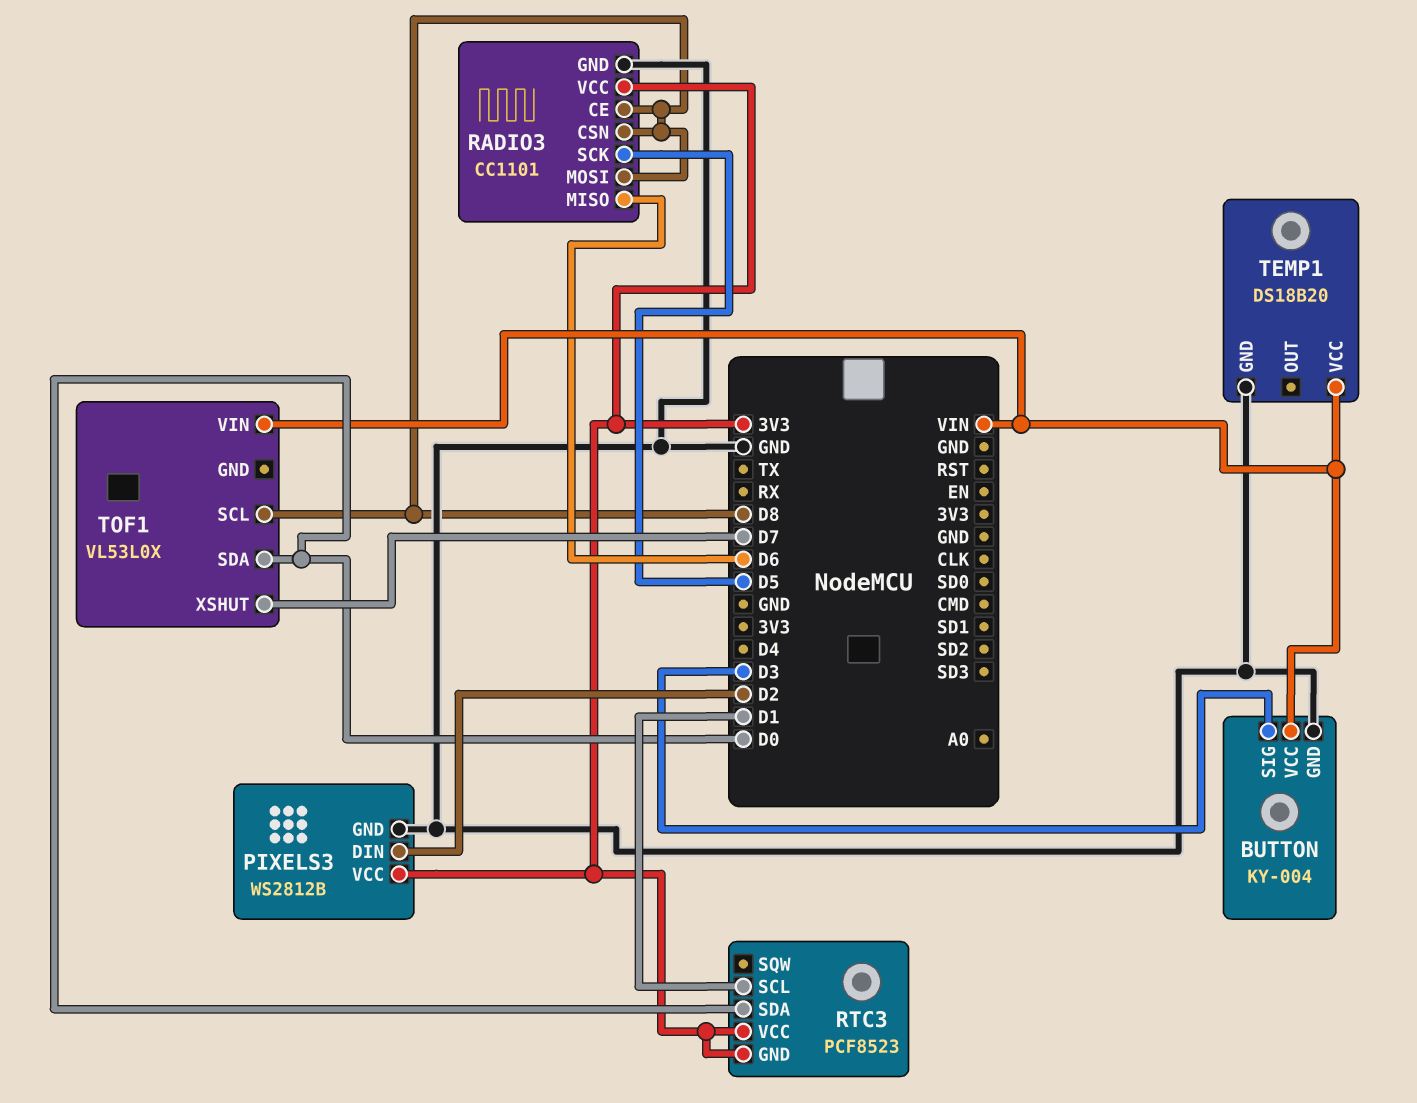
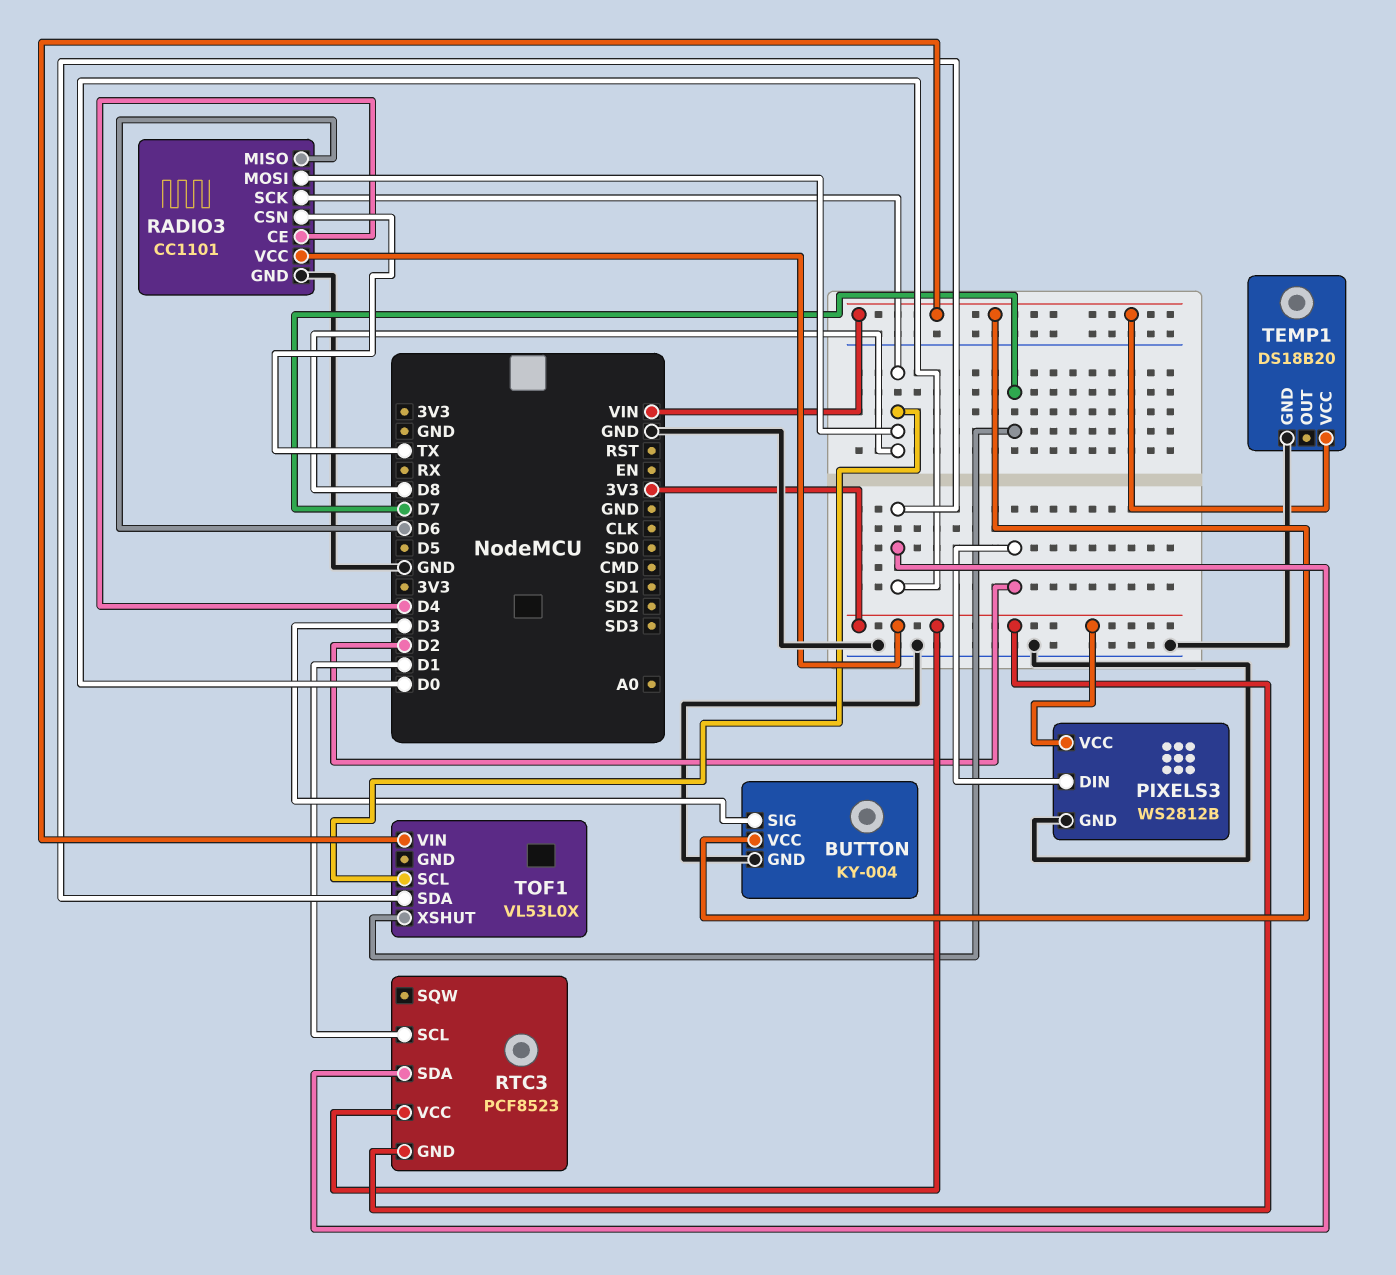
RADIO3 pin CE: D8 -> D4
RADIO3 pin CSN: D8 -> TX
RADIO3 pin SCK: D5 -> D8

